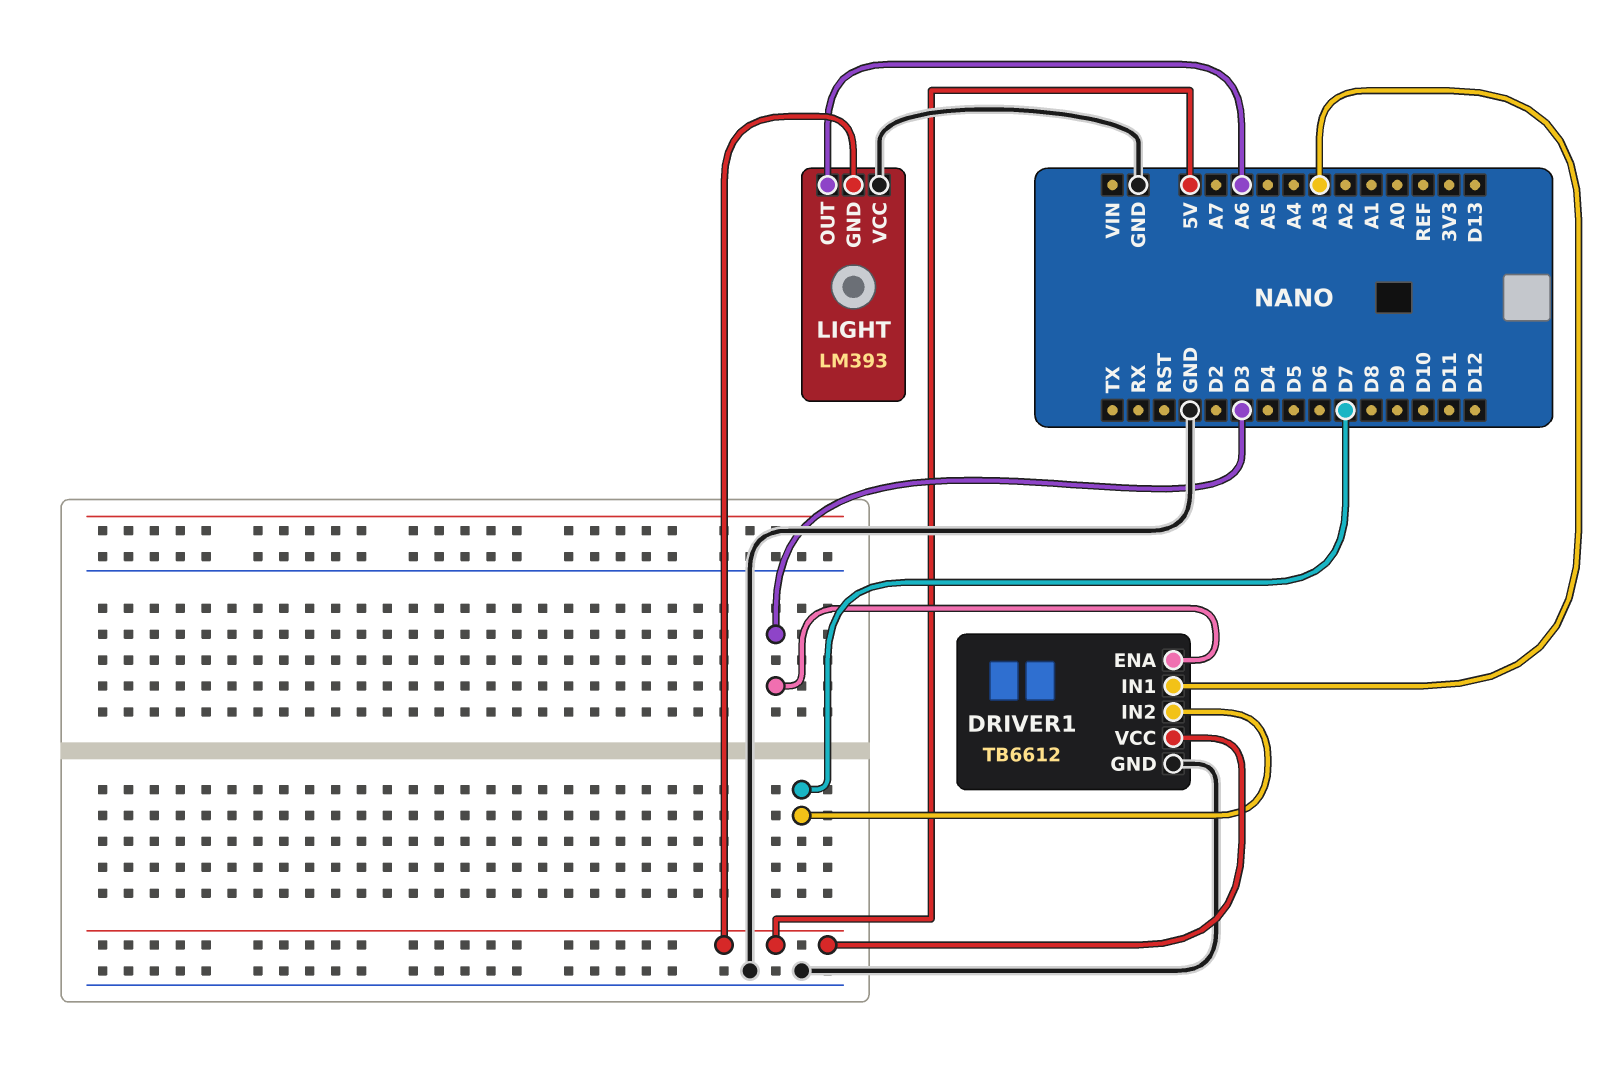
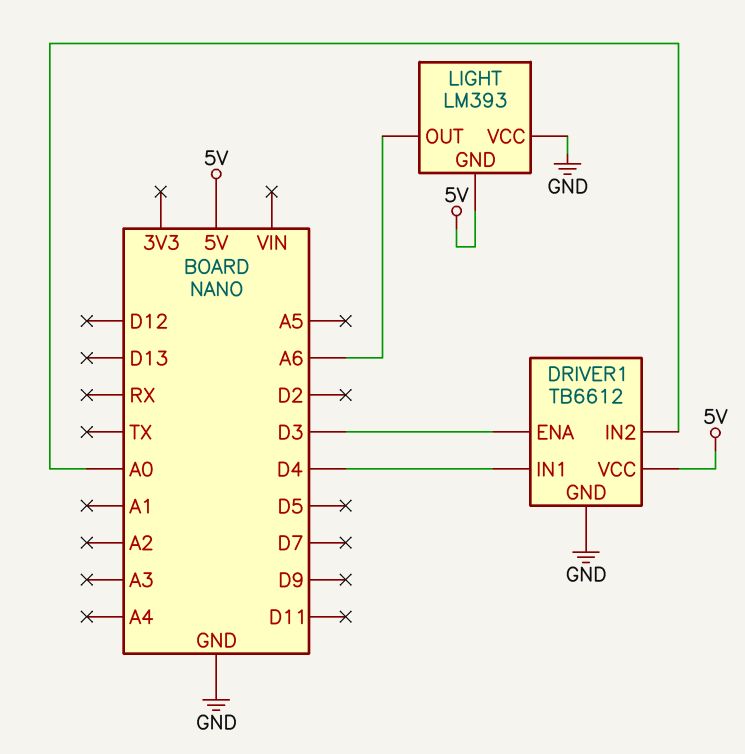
DRIVER1 pin IN1: A3 -> D4
DRIVER1 pin IN2: D7 -> A0

